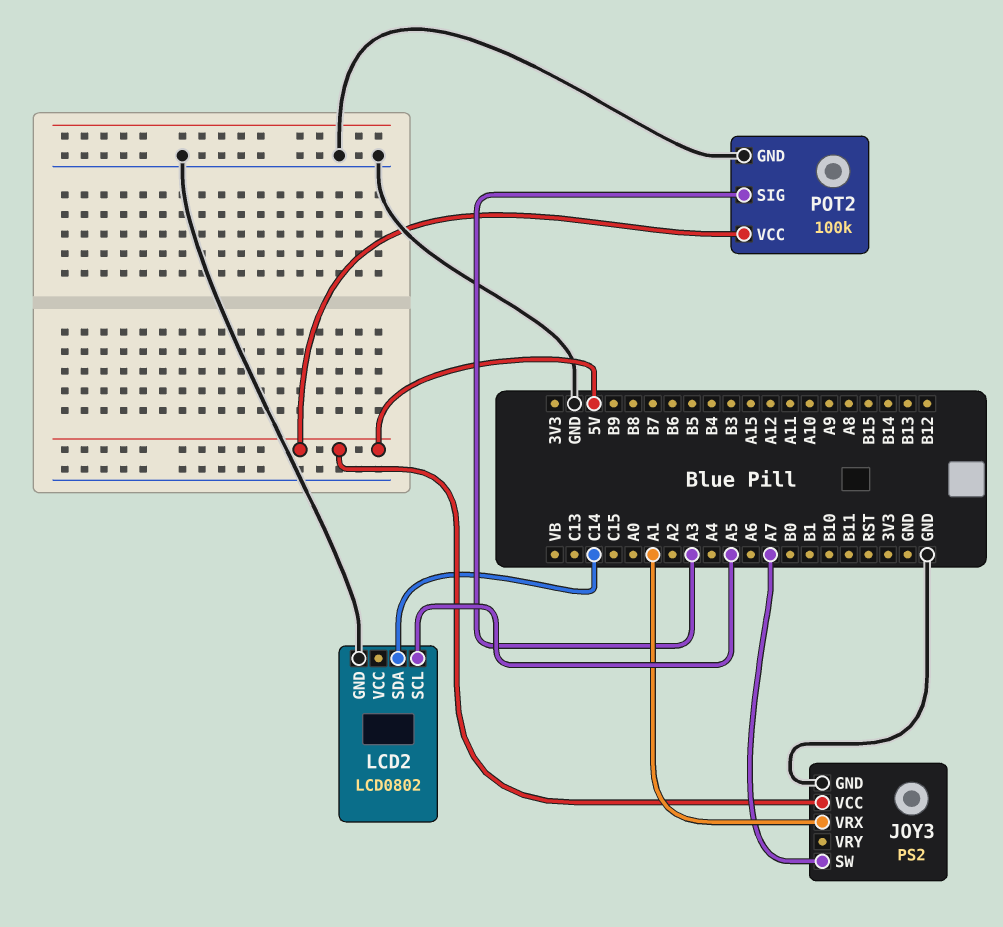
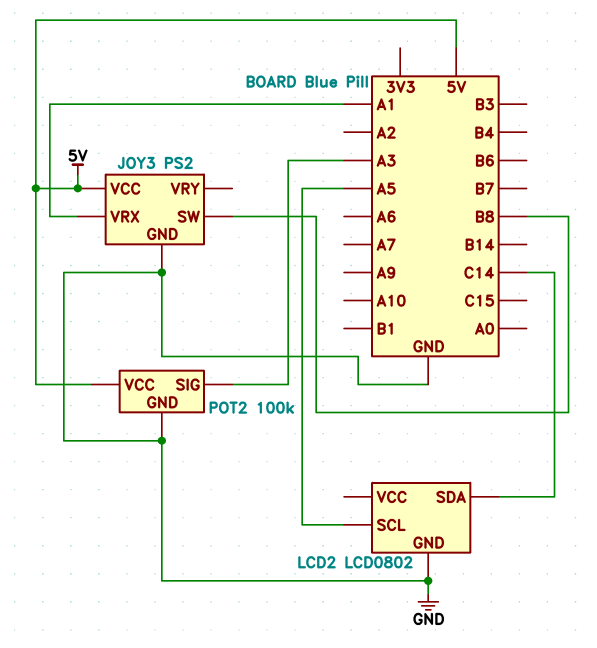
JOY3 pin SW: A7 -> B8

